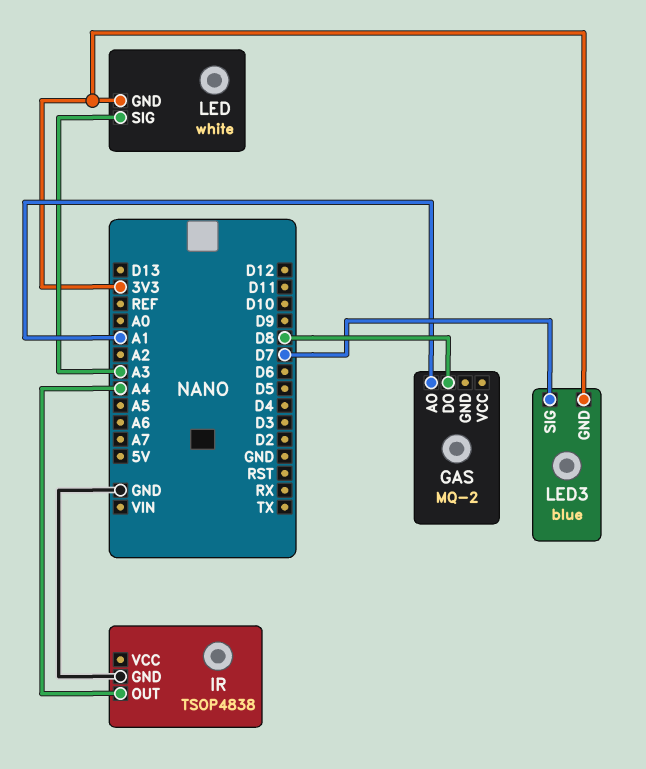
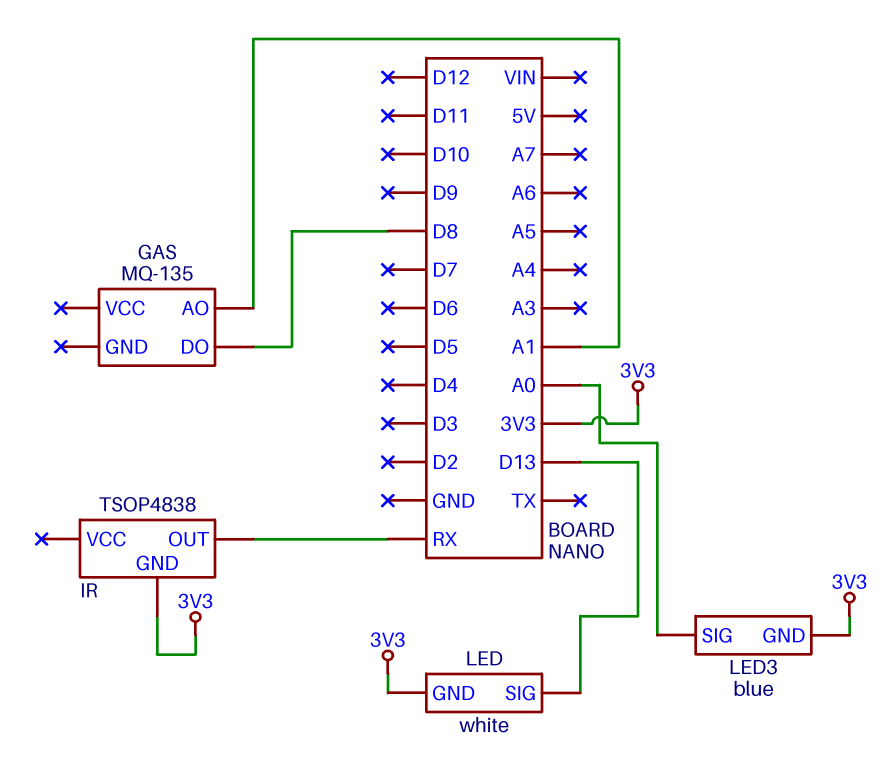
GAS: MQ-2 -> MQ-135
IR pin GND: GND -> 3V3
IR pin OUT: A4 -> RX
LED pin SIG: A3 -> D13
LED3 pin SIG: D7 -> A0

